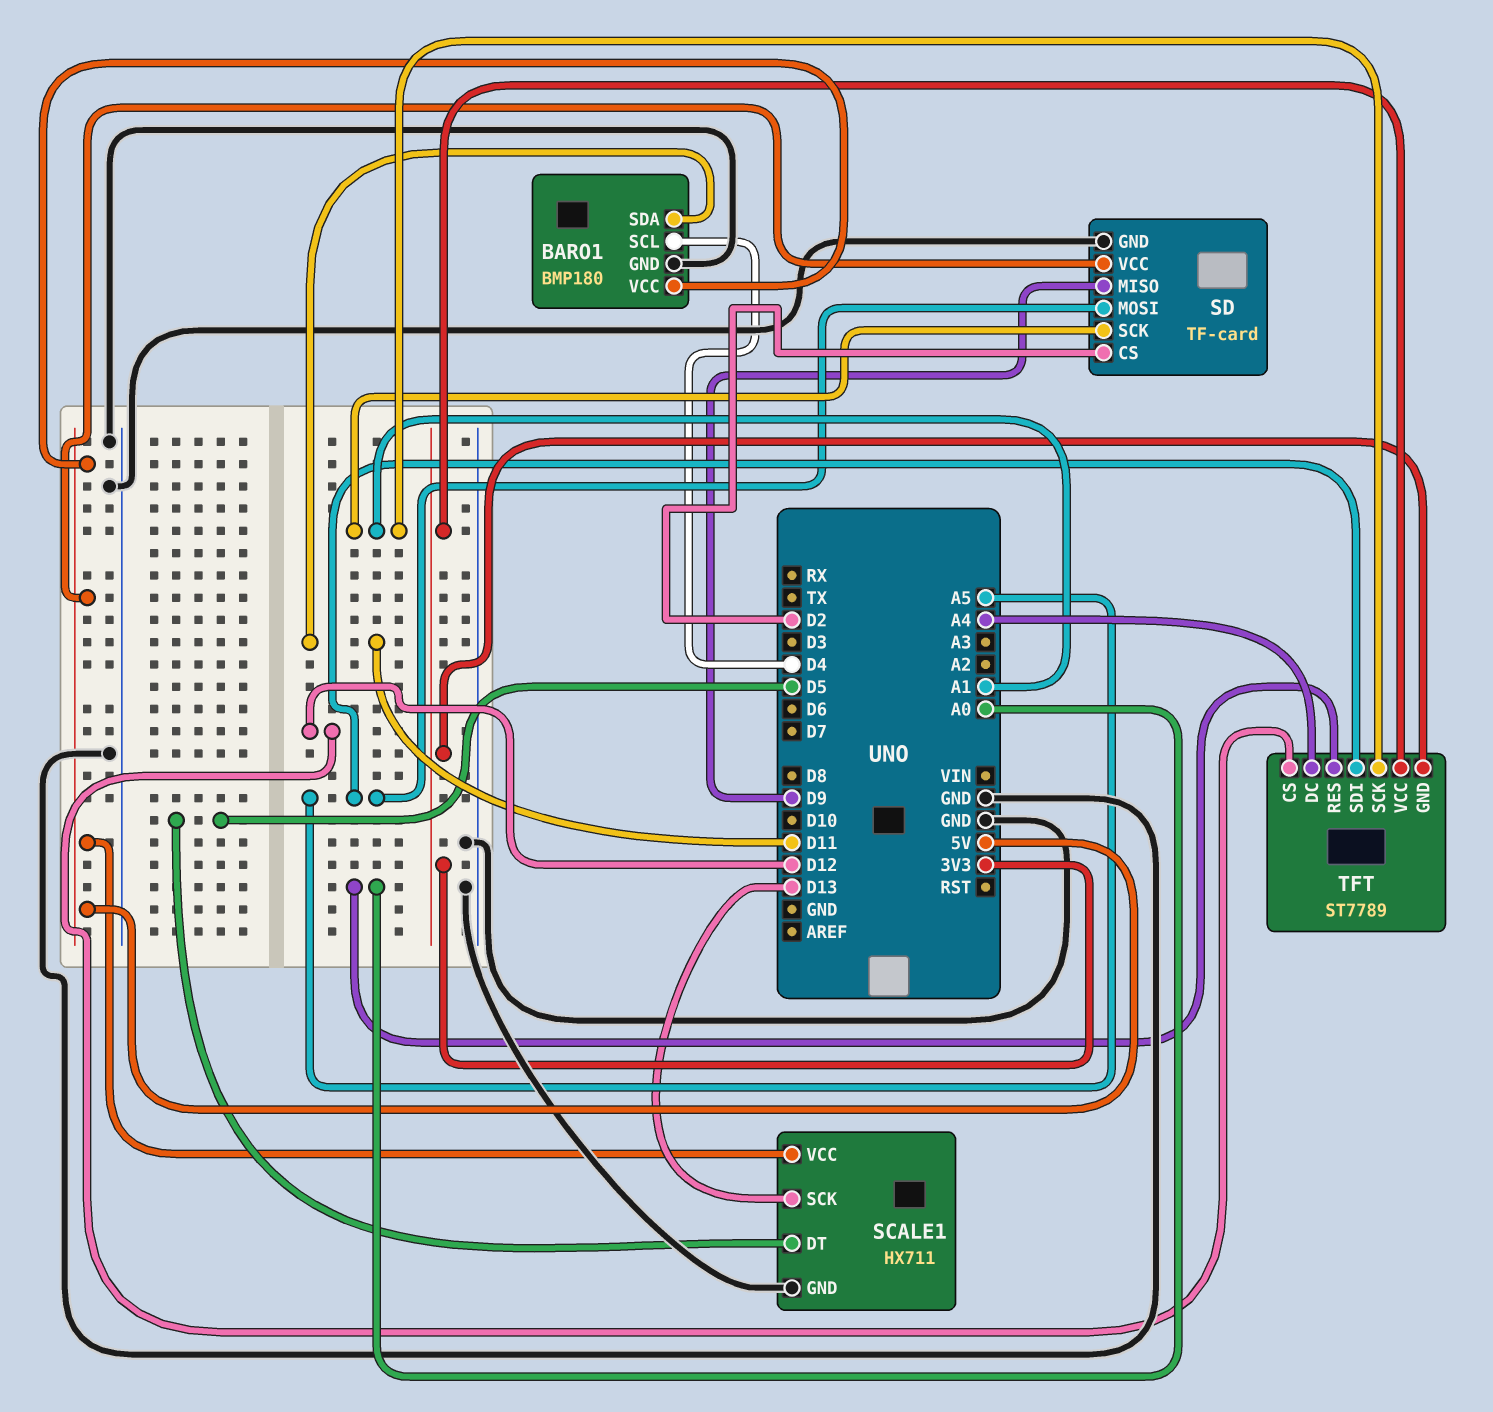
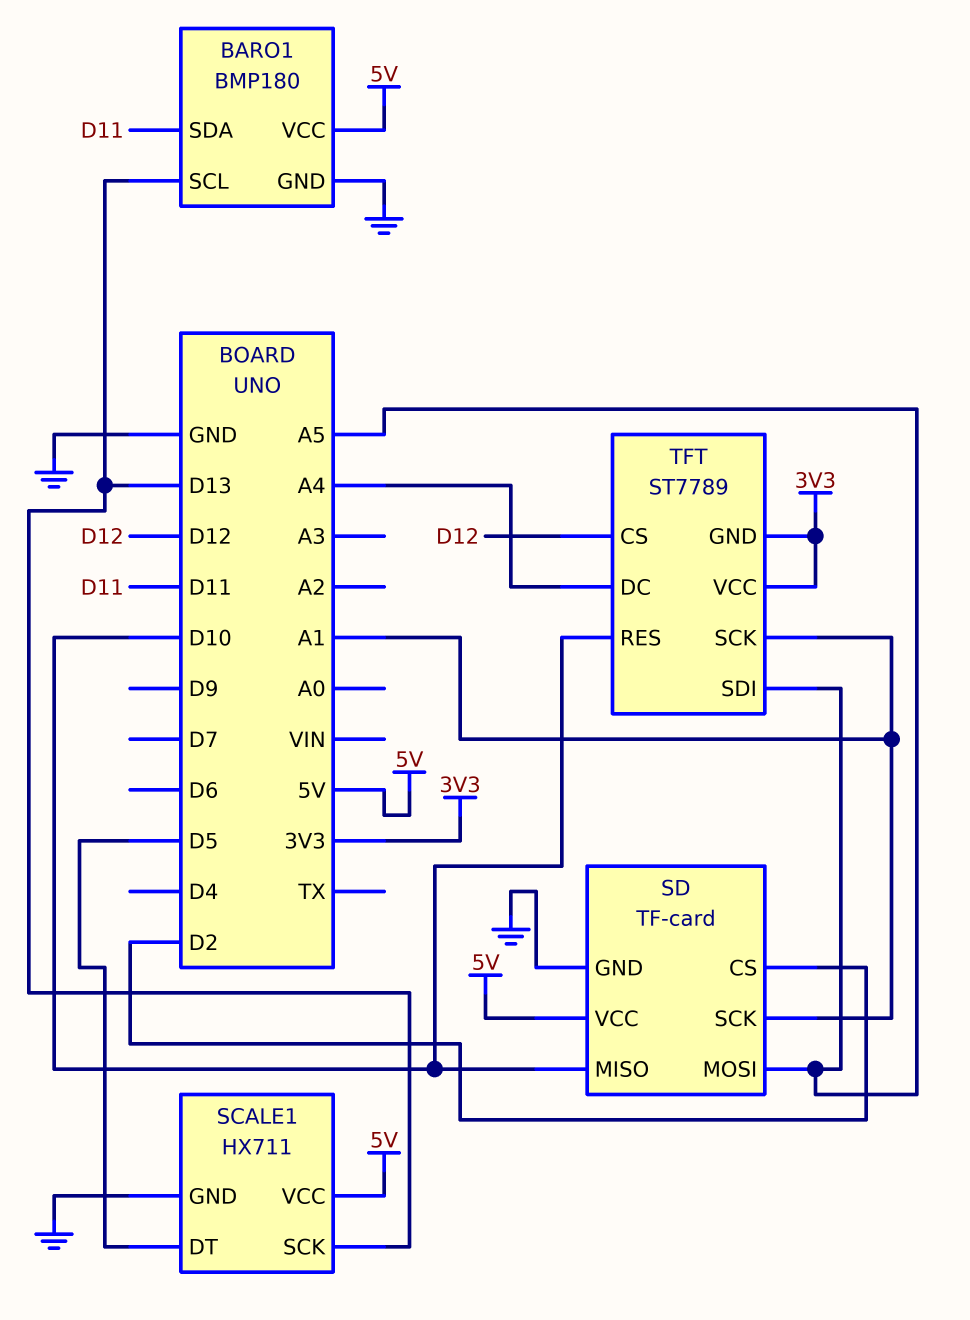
BARO1 pin SCL: D4 -> D13
SD pin MISO: D9 -> D10
TFT pin RES: A0 -> D10

